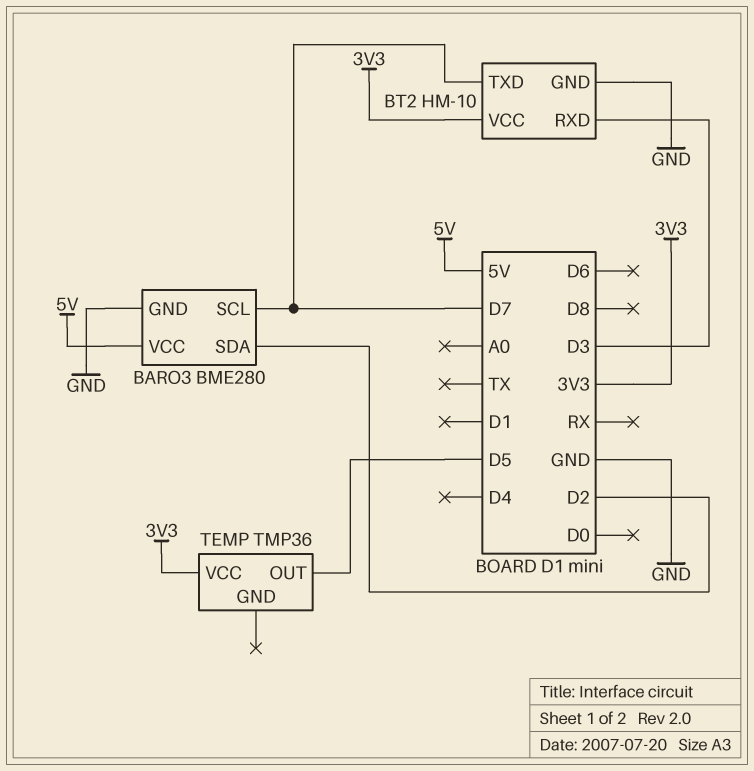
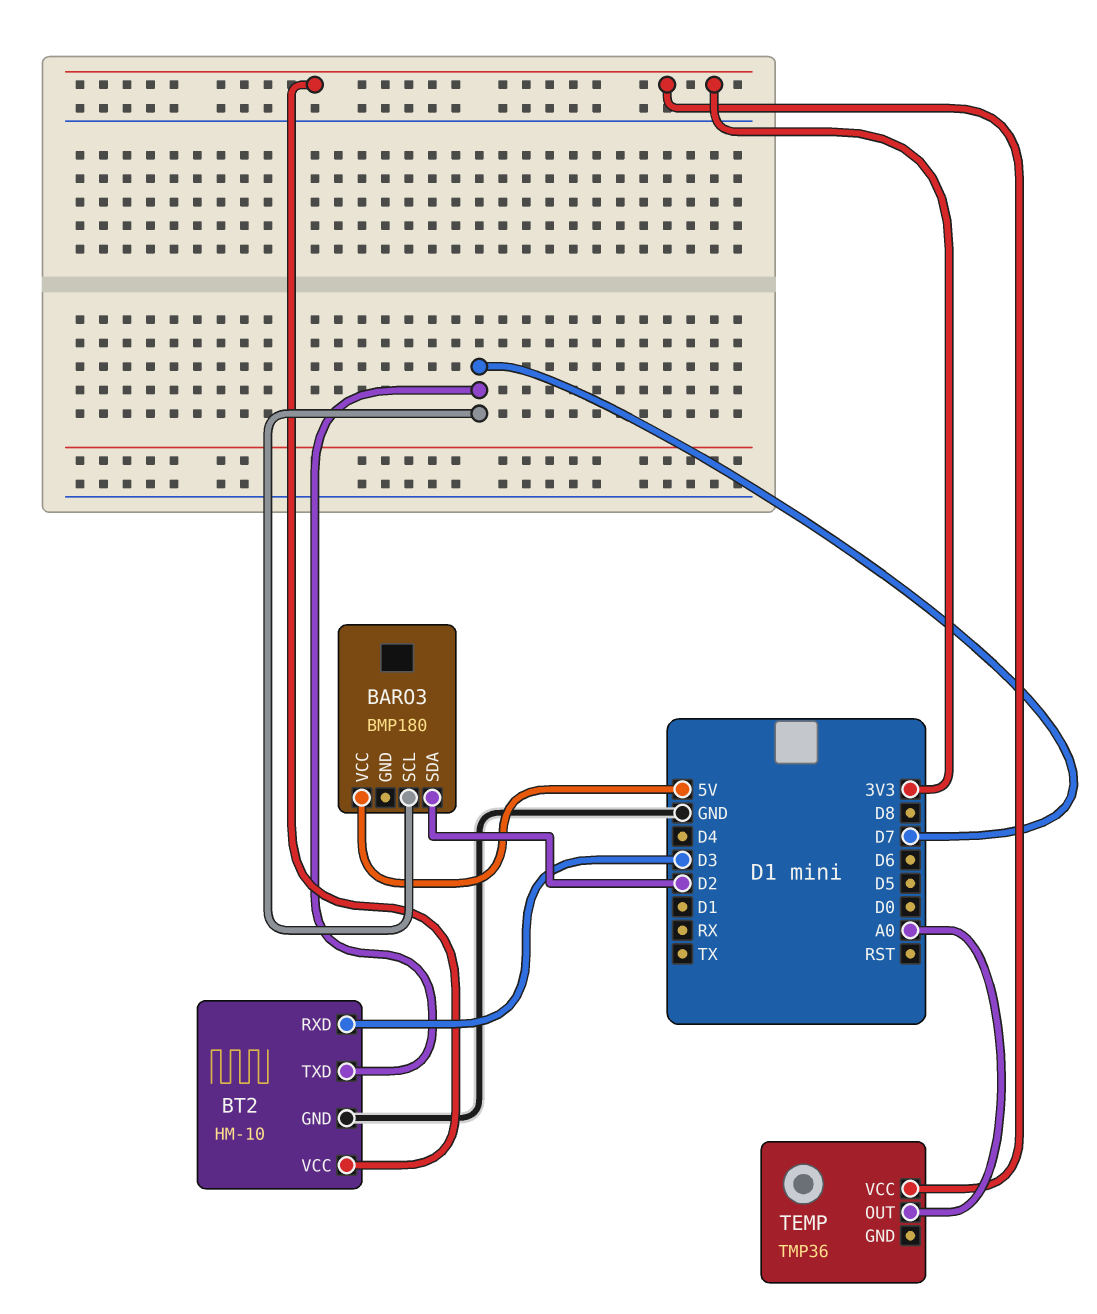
BARO3: BME280 -> BMP180
BARO3 pin GND: GND -> none
TEMP pin OUT: D5 -> A0

